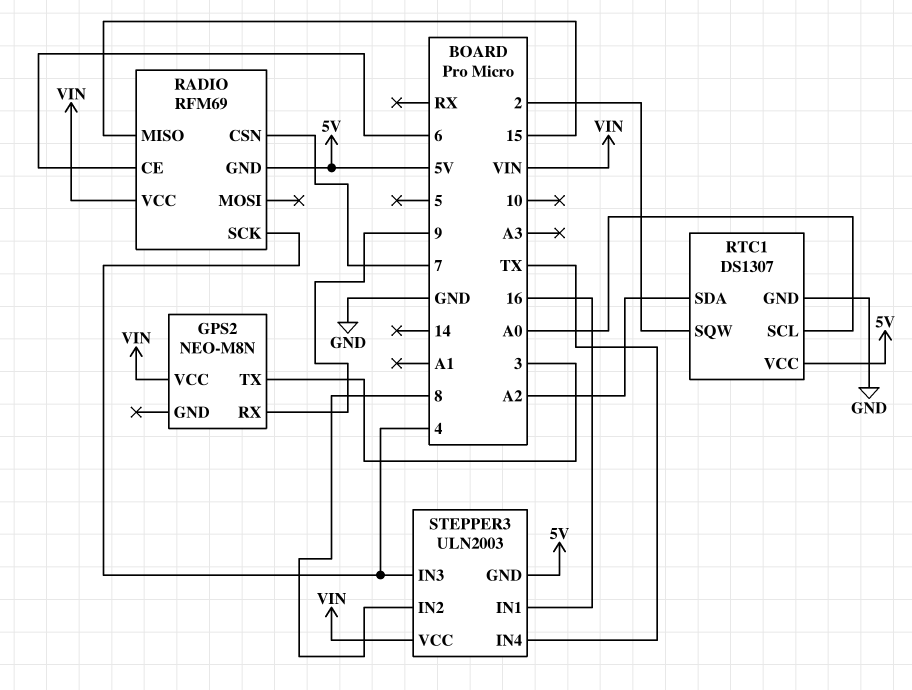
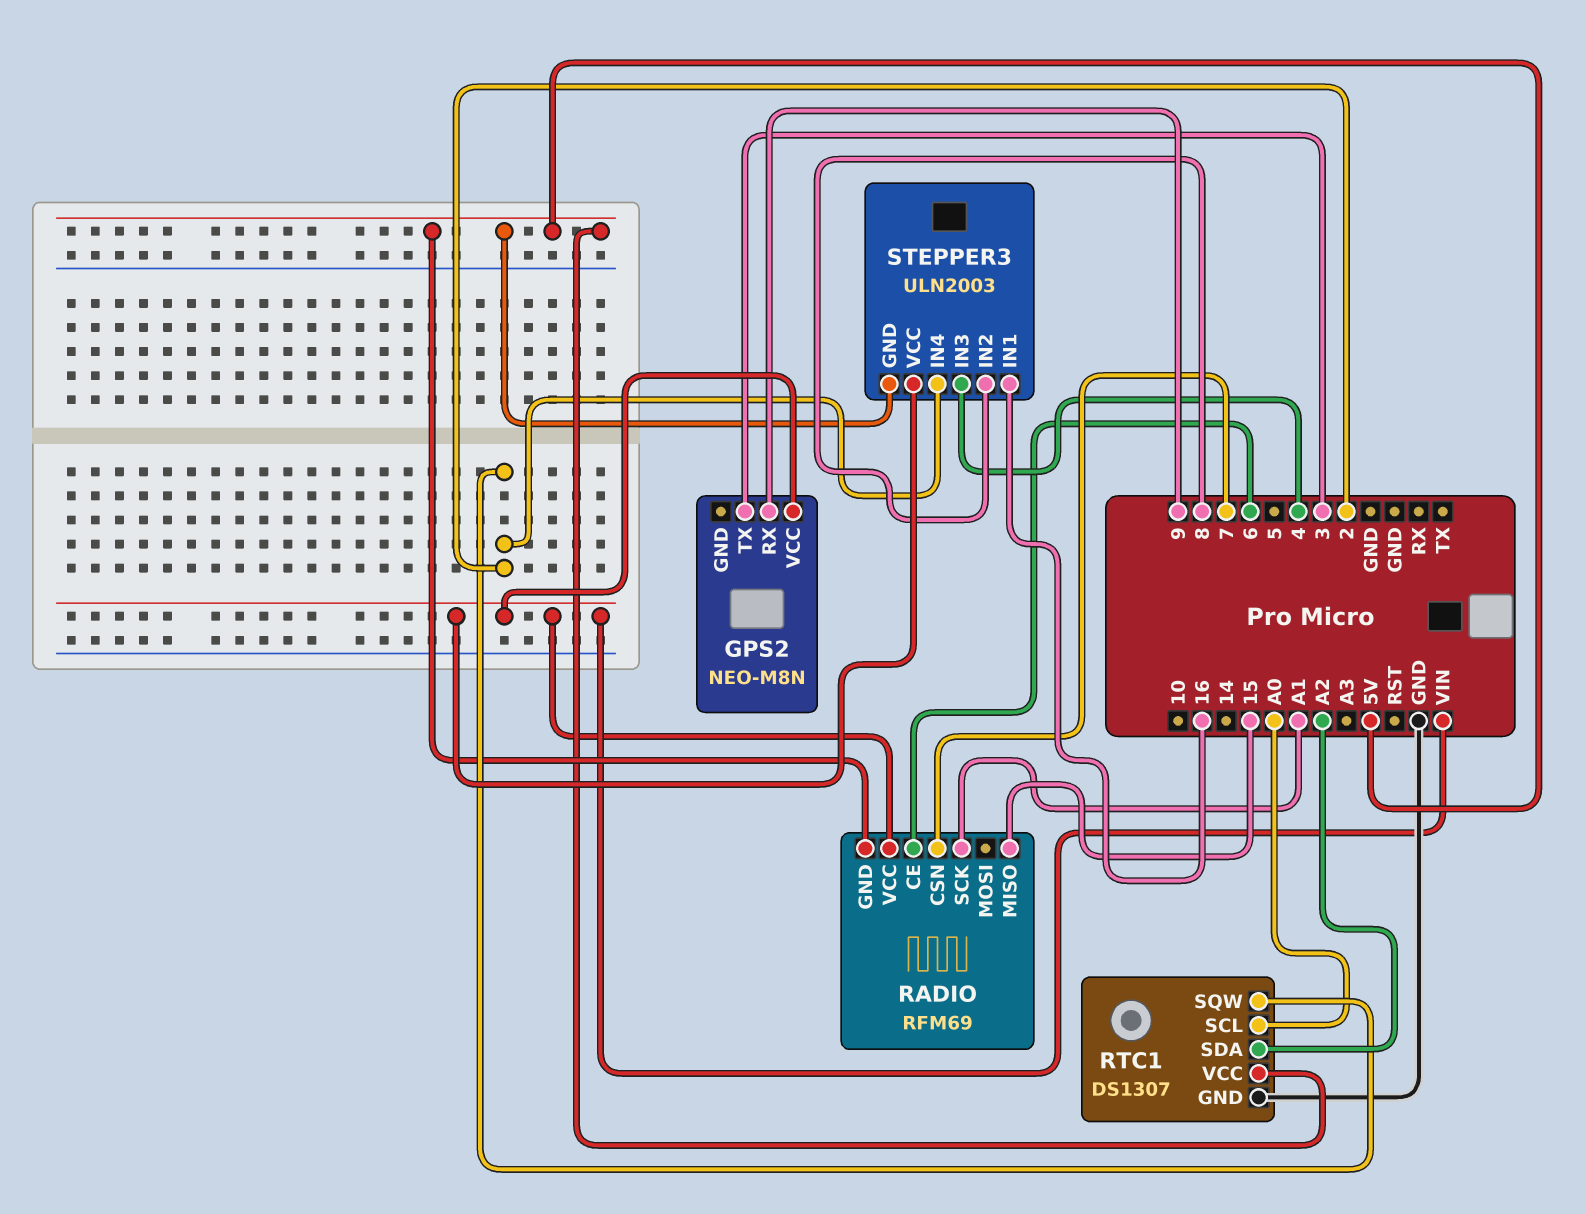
RADIO pin SCK: 4 -> A1
STEPPER3 pin IN4: TX -> 2

